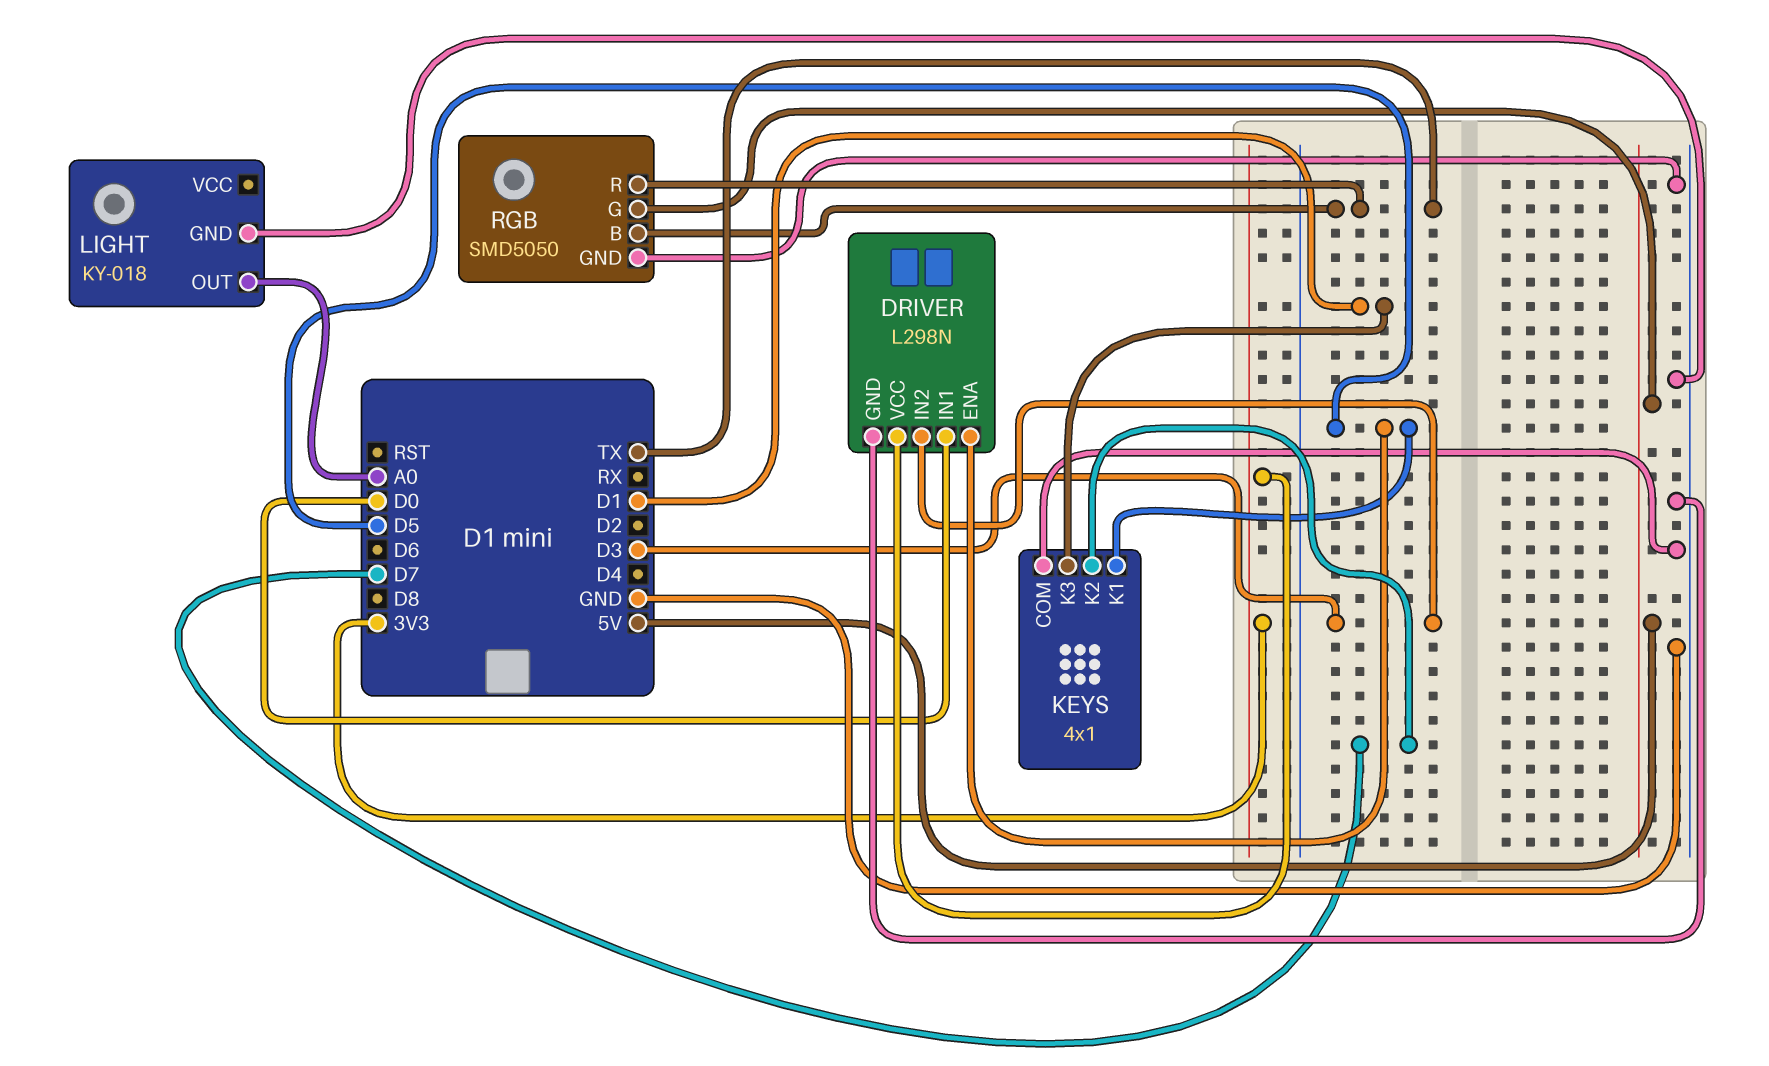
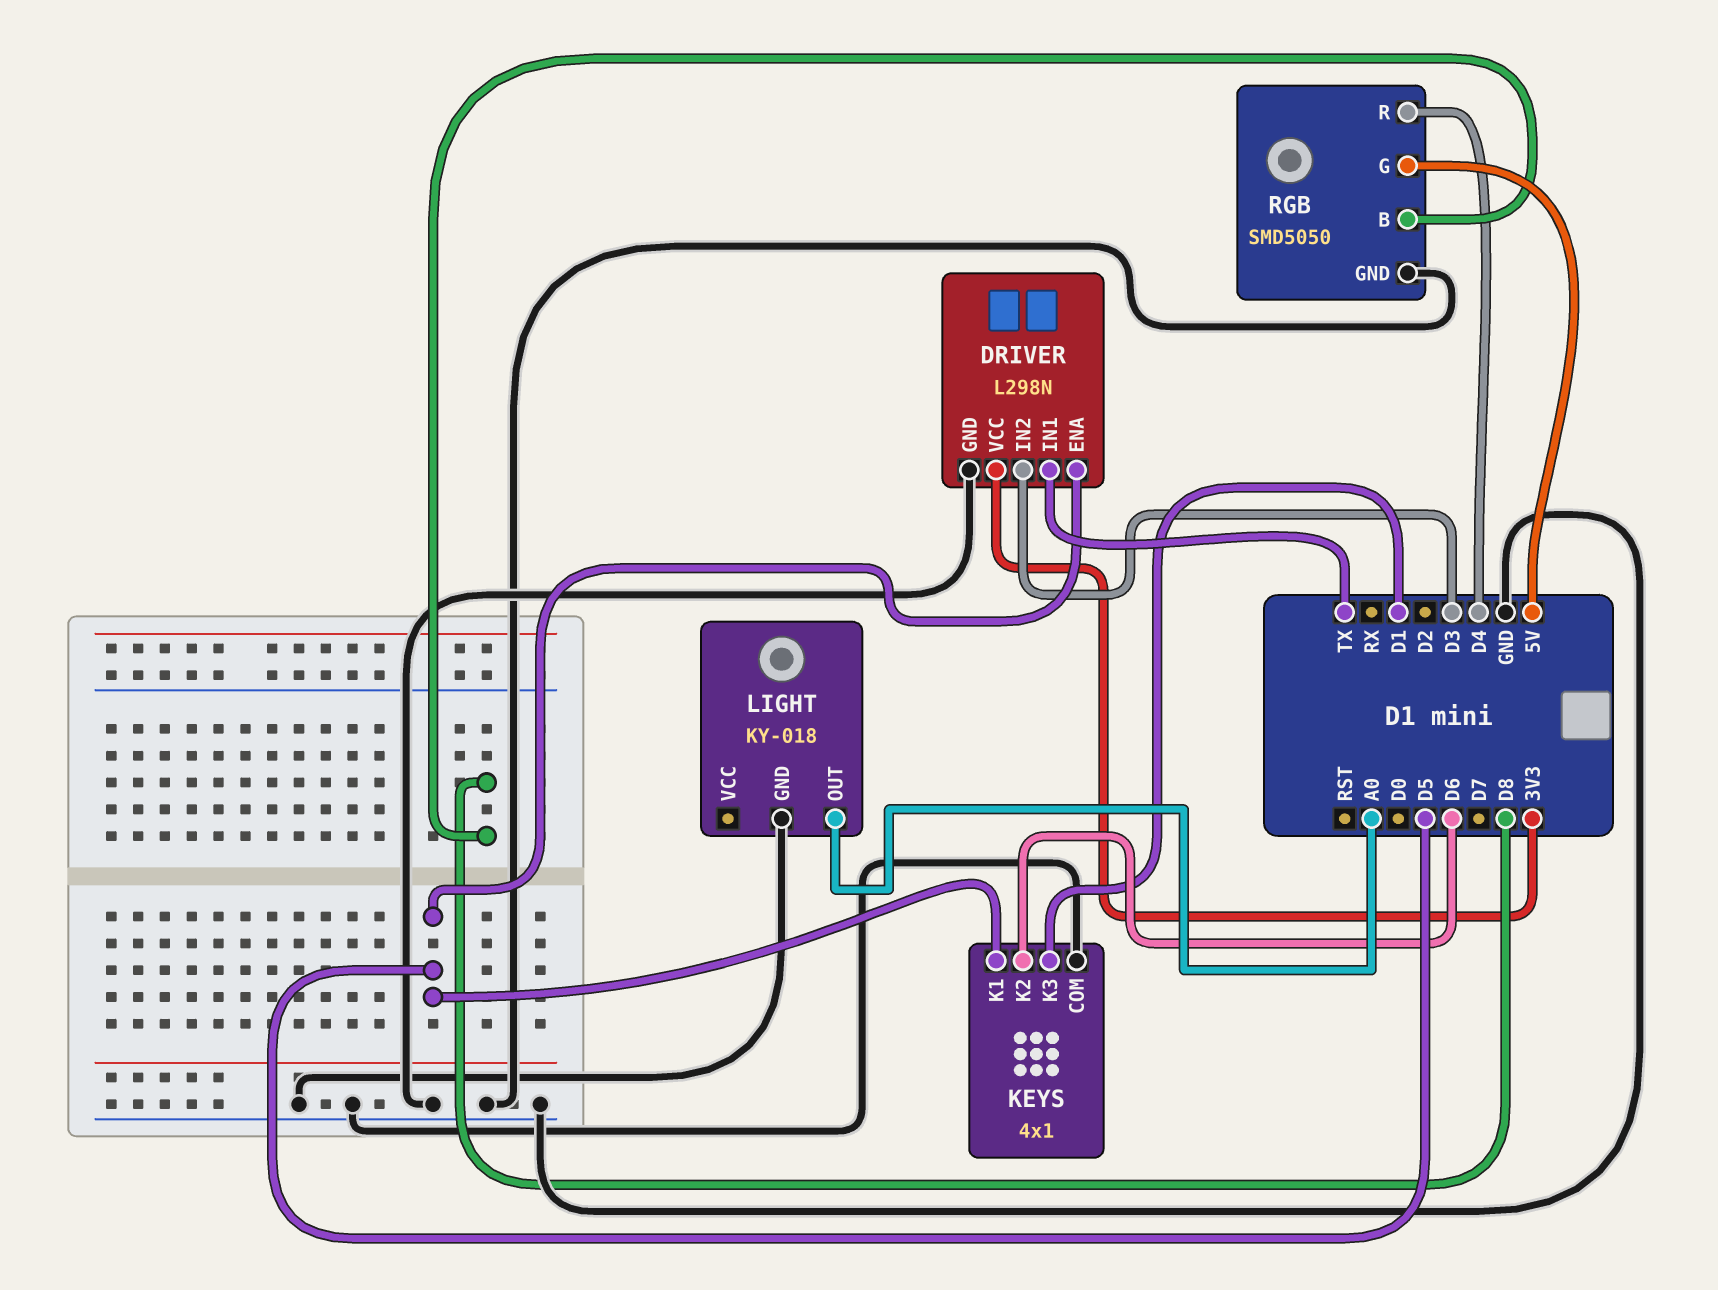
DRIVER pin IN1: D0 -> TX
KEYS pin K2: D7 -> D6
RGB pin B: TX -> D8
RGB pin R: TX -> D4

